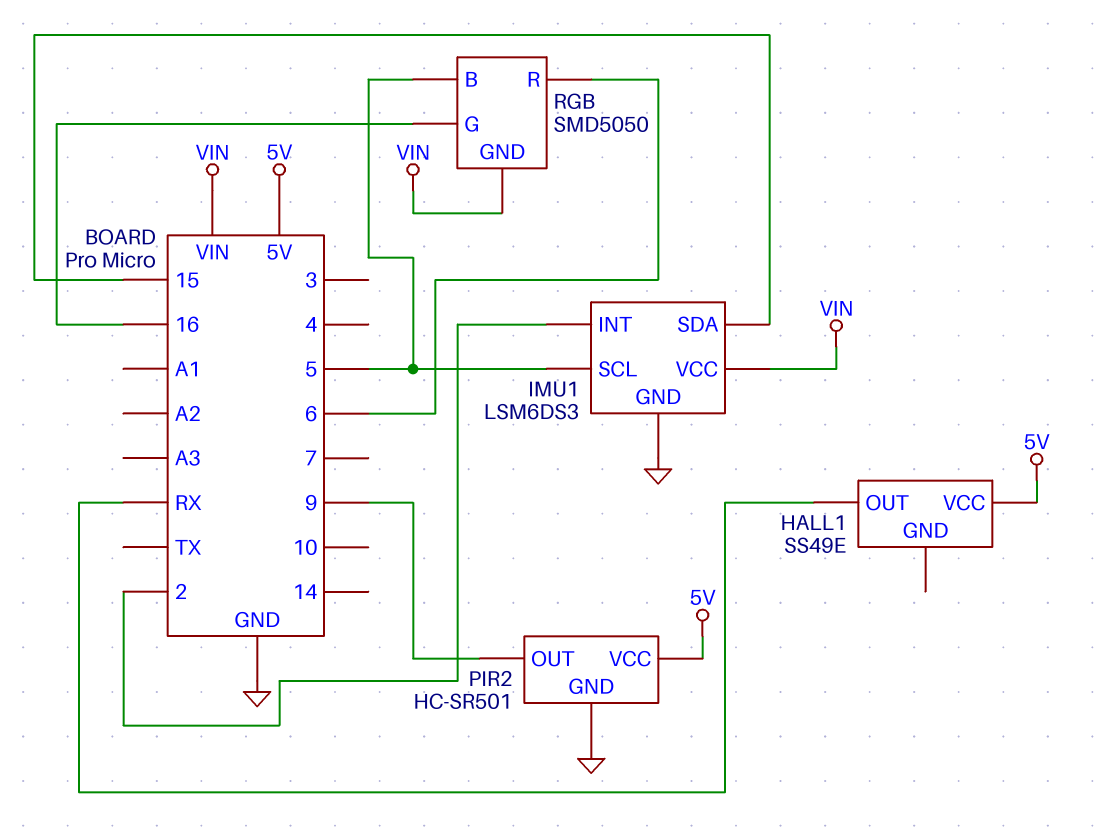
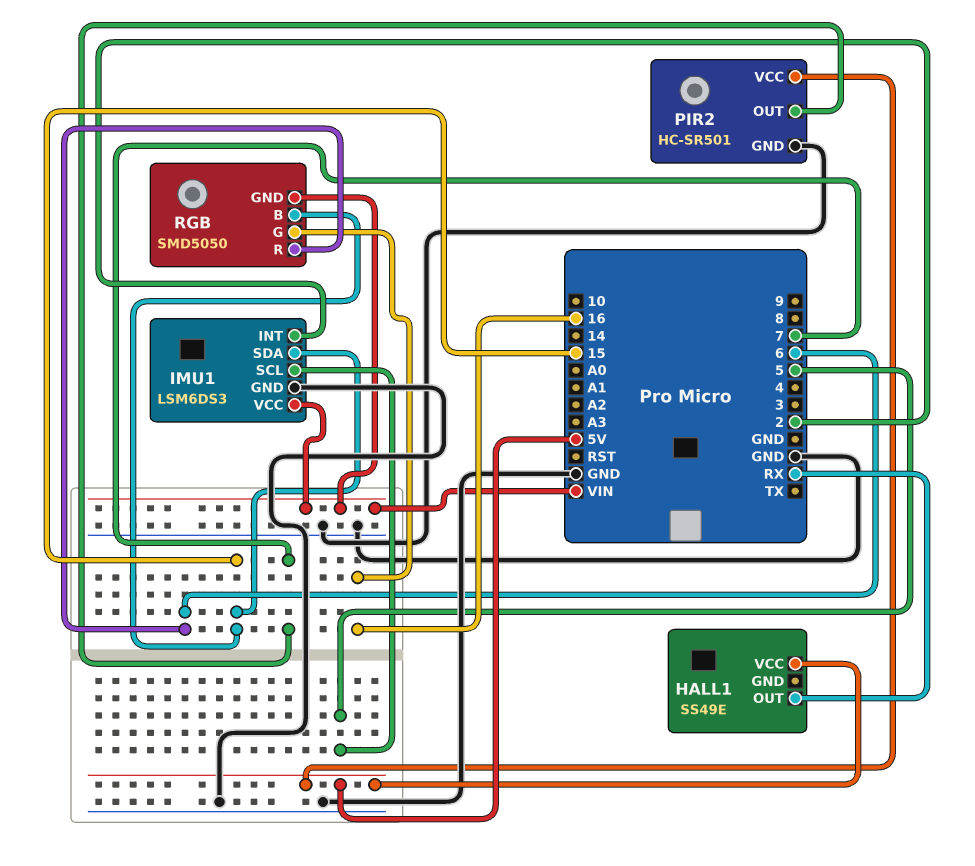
PIR2 pin OUT: 9 -> 7
RGB pin B: 5 -> 15

